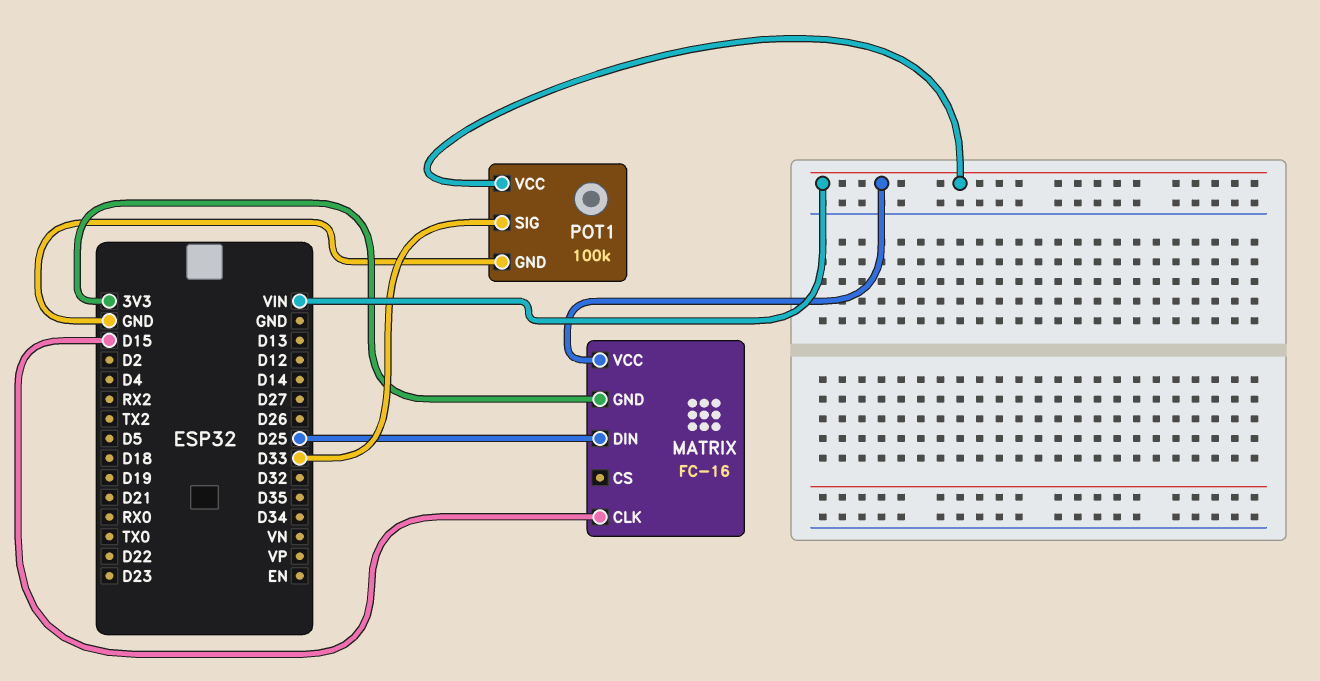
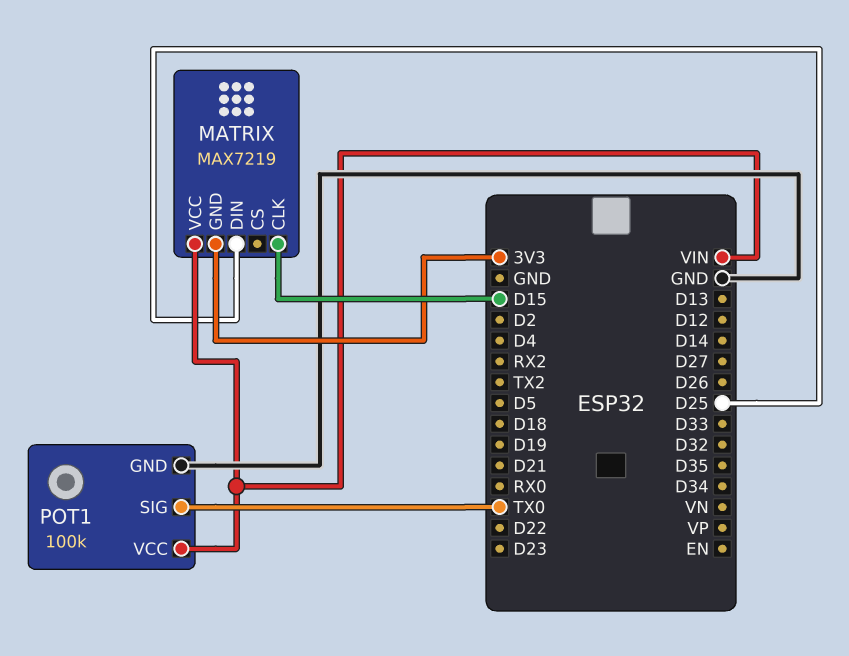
MATRIX: FC-16 -> MAX7219
POT1 pin SIG: D33 -> TX0

